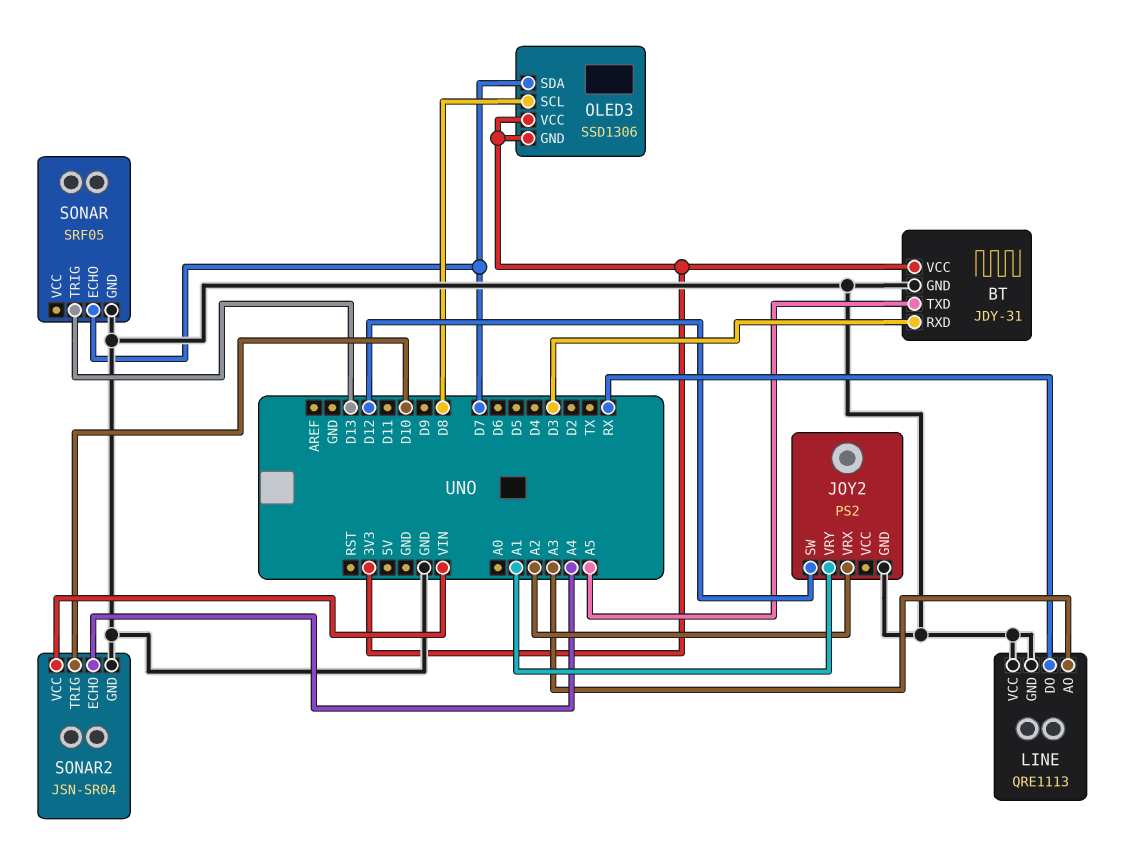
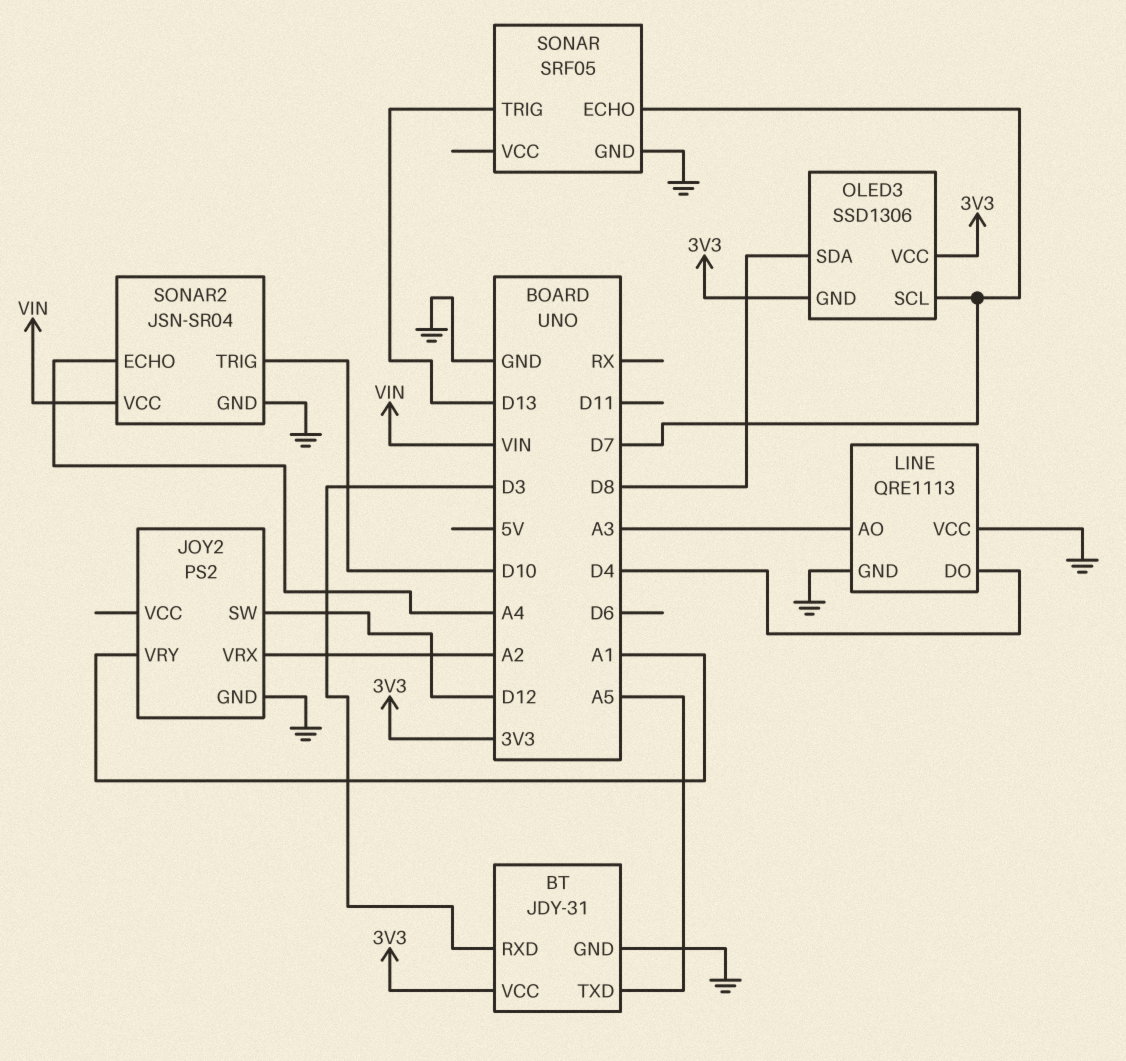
LINE pin DO: RX -> D4
OLED3 pin SCL: D8 -> D7
OLED3 pin SDA: D7 -> D8

